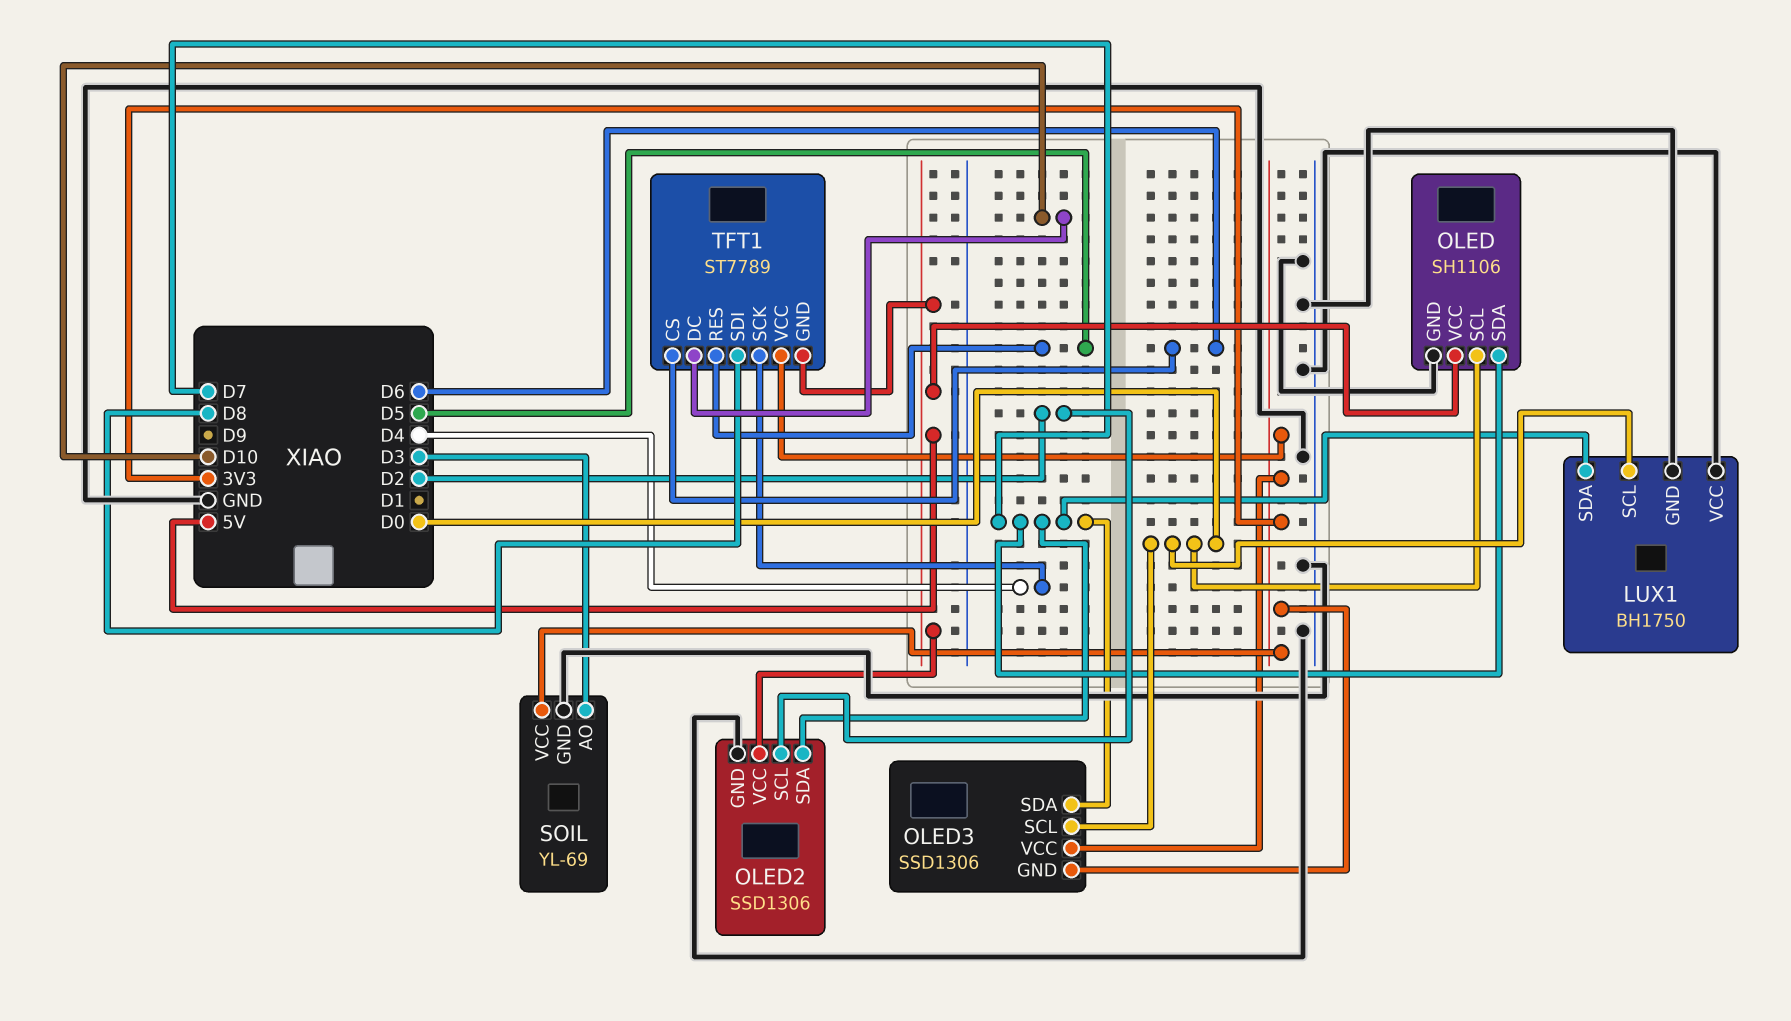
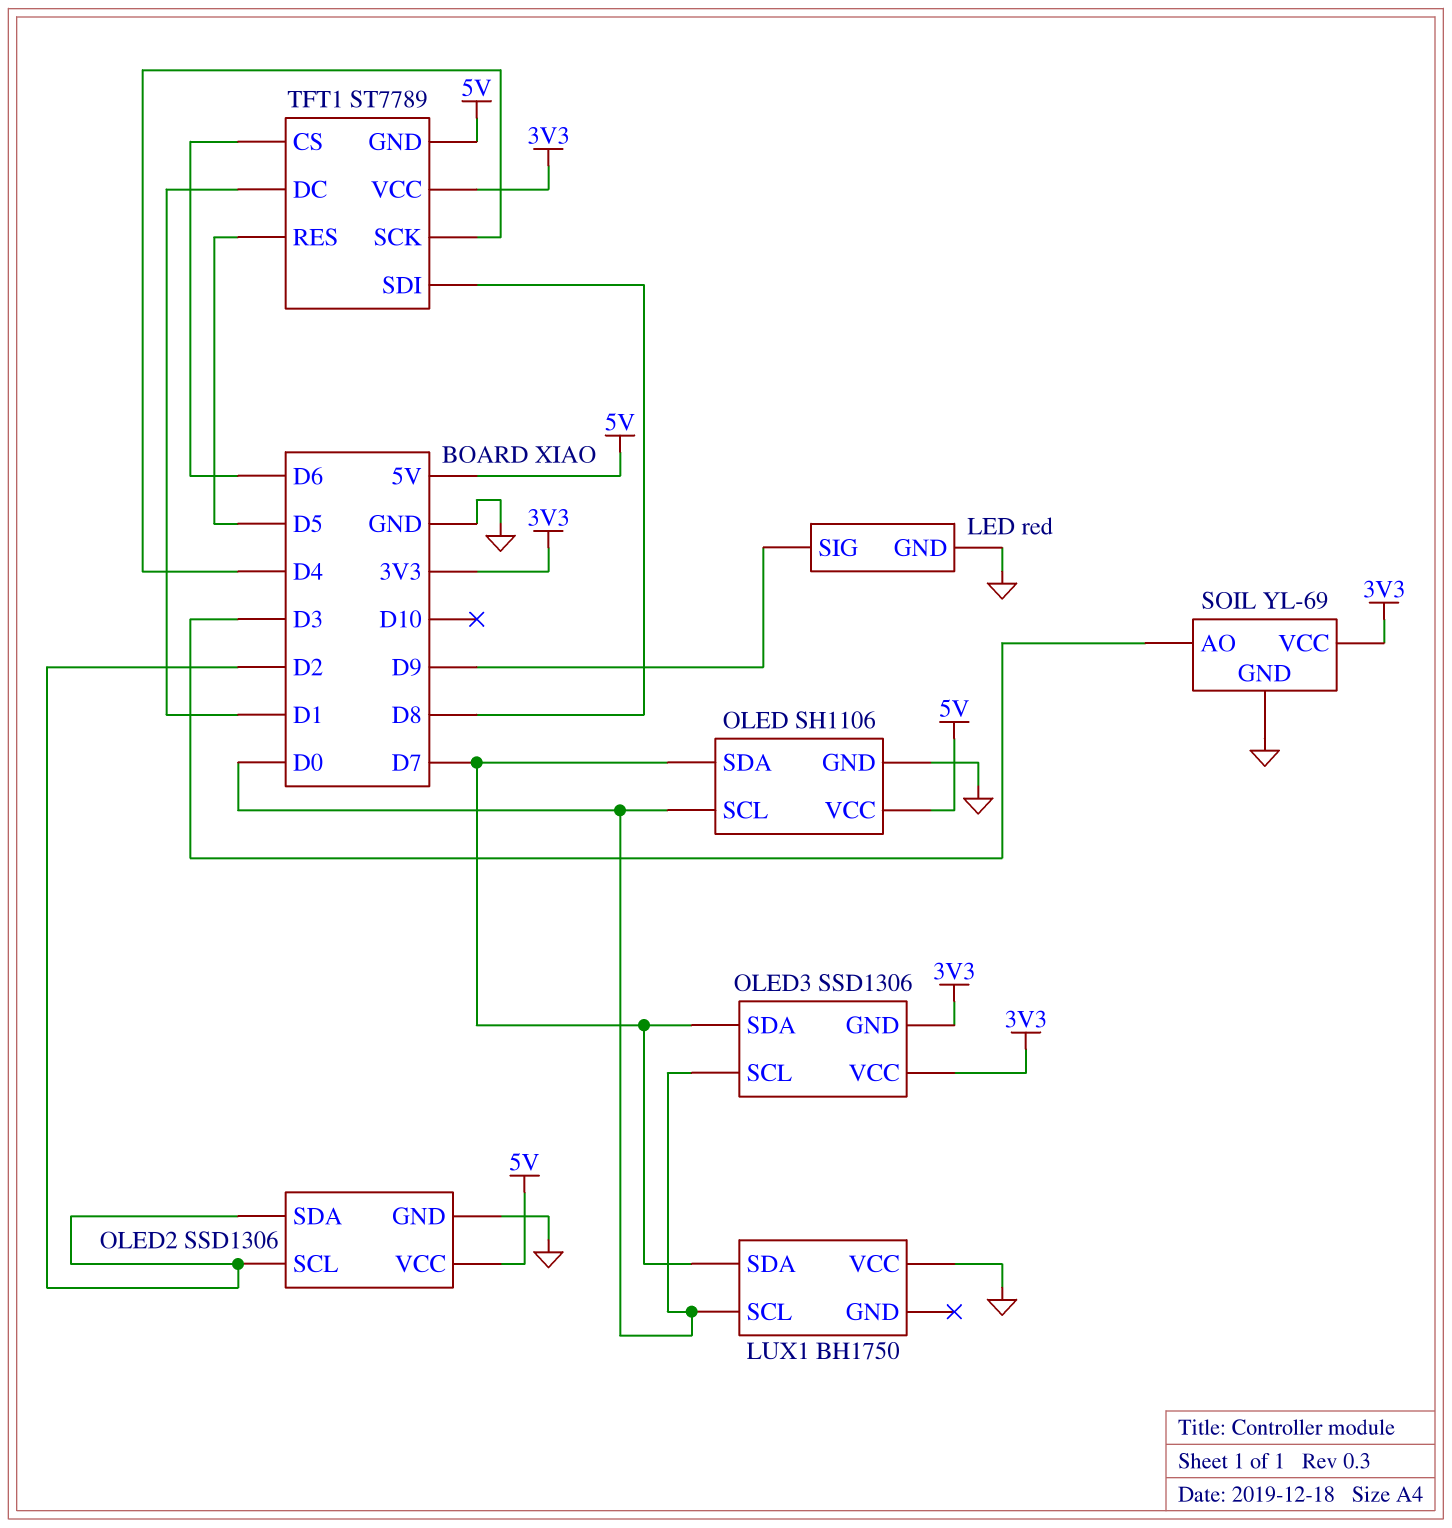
LED: none -> red
LED pin GND: none -> GND
LED pin SIG: none -> D9
LUX1 pin GND: GND -> none
OLED2 pin SDA: D7 -> D2
TFT1 pin DC: D10 -> D1

